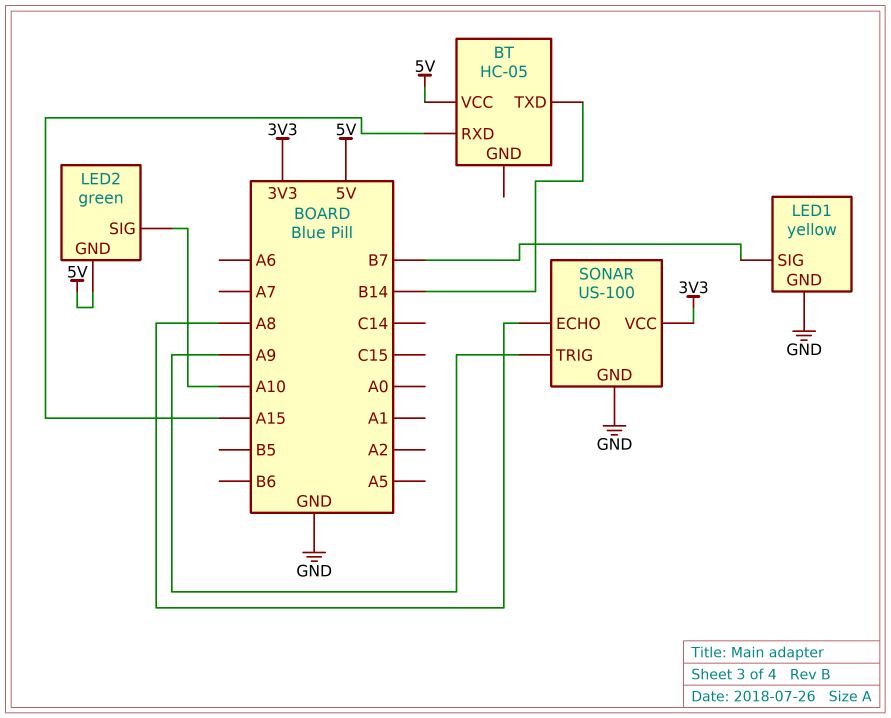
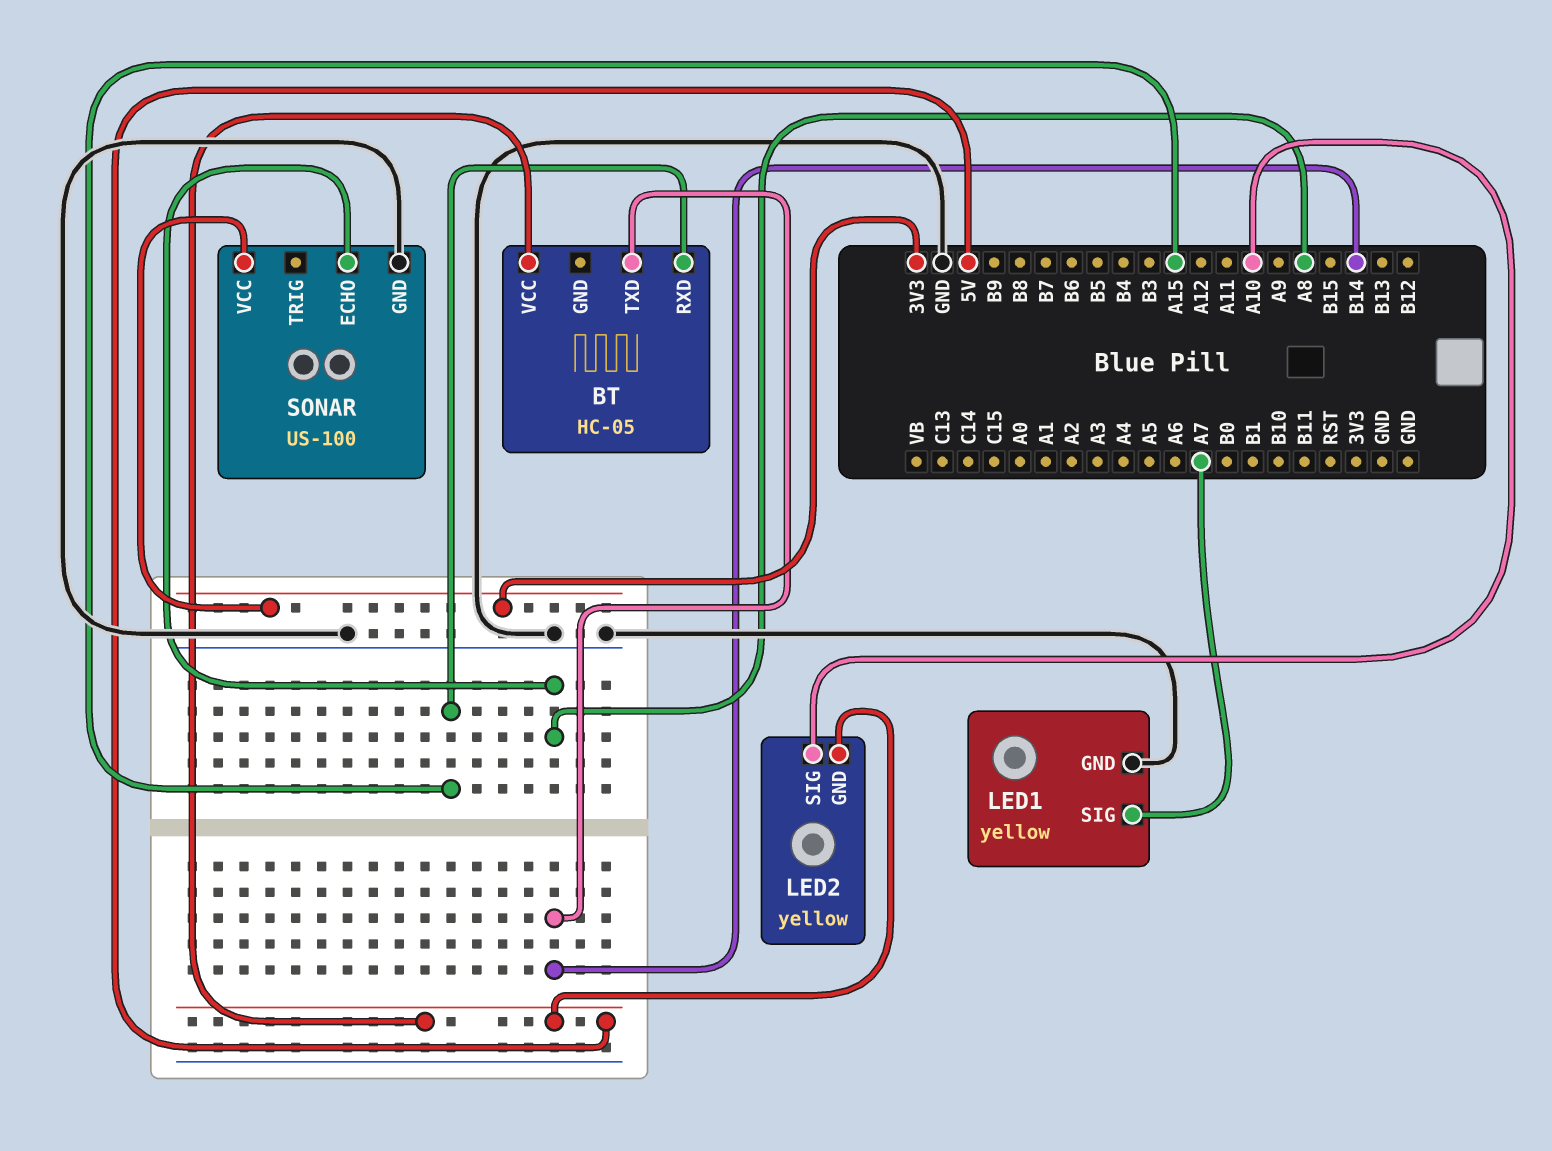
LED1 pin SIG: B7 -> A7
LED2: green -> yellow
SONAR pin TRIG: A9 -> none

